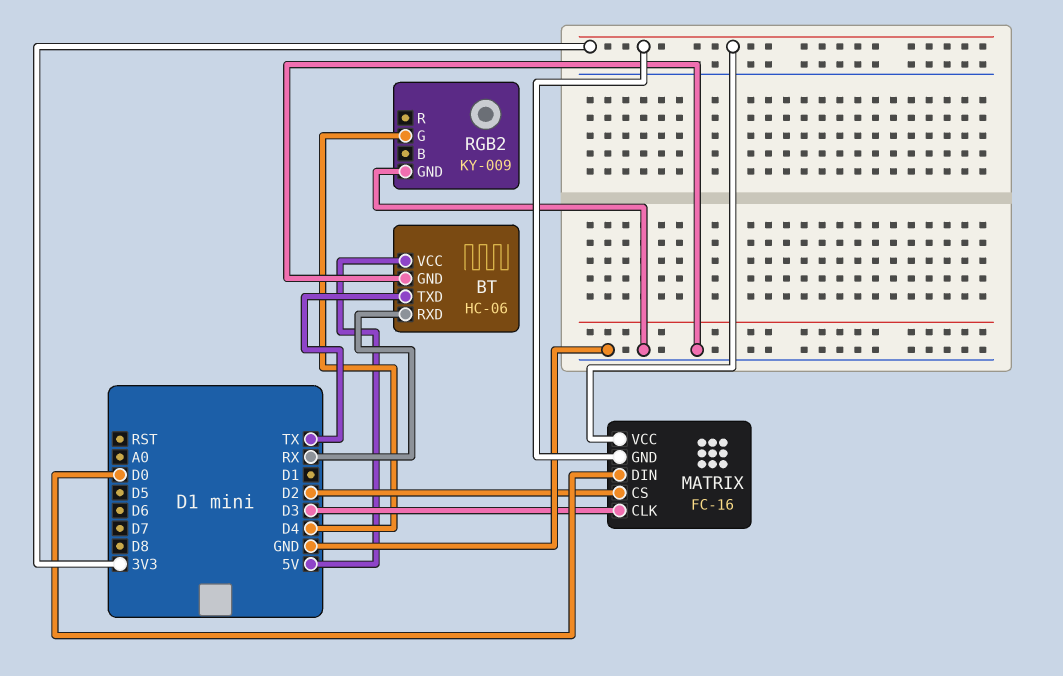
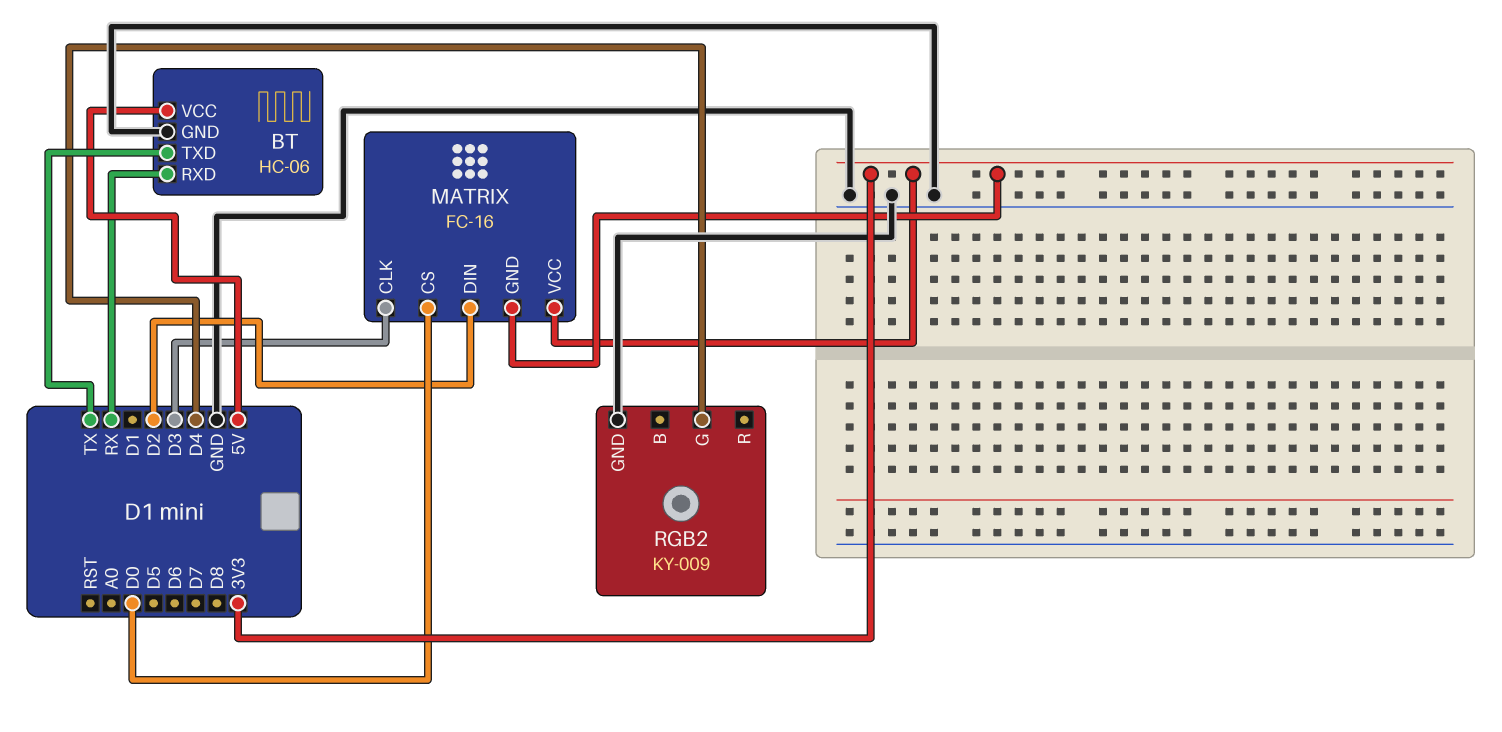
MATRIX pin CS: D2 -> D0
MATRIX pin DIN: D0 -> D2

